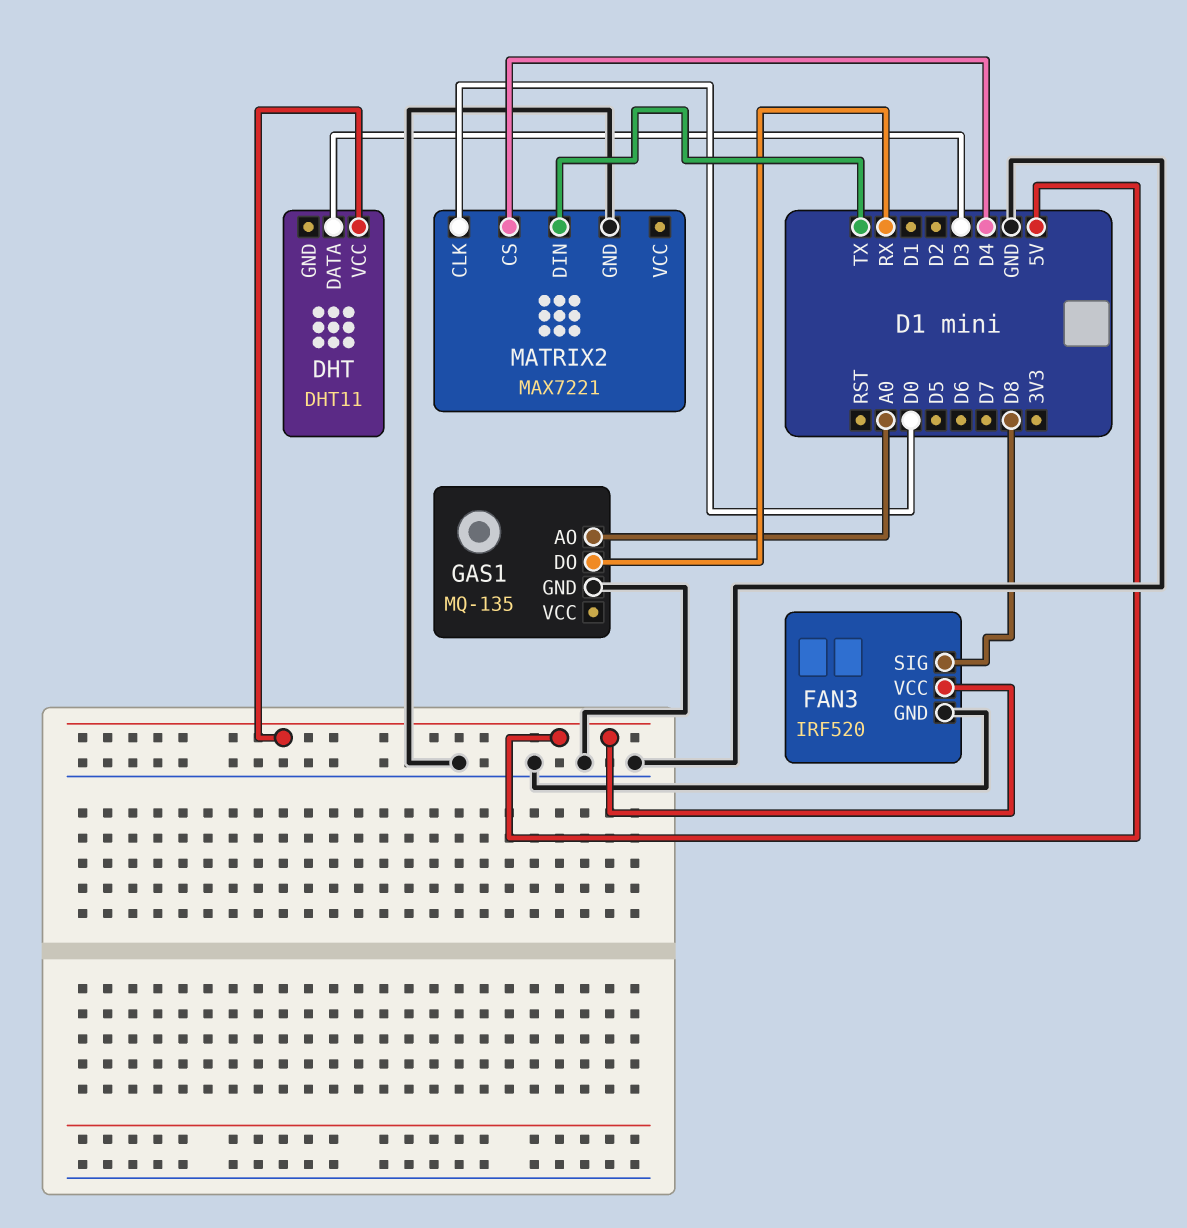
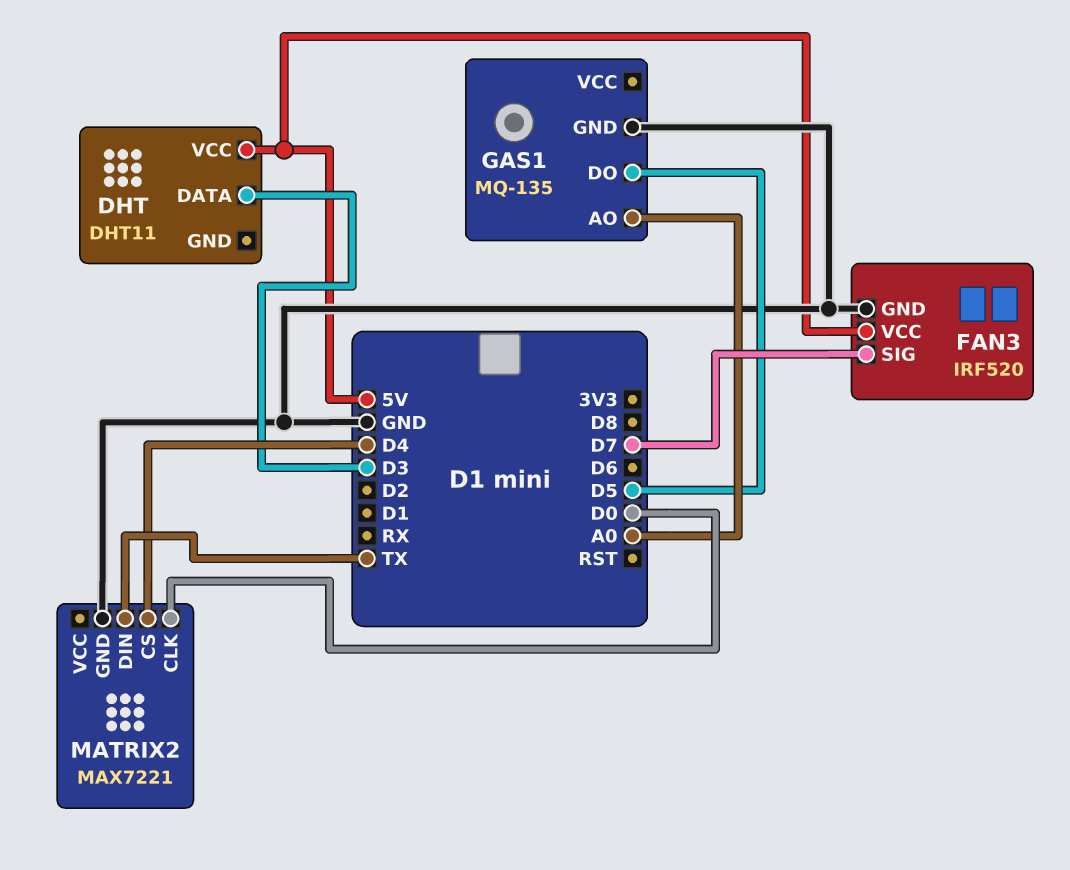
FAN3 pin SIG: D8 -> D7
GAS1 pin DO: RX -> D5

